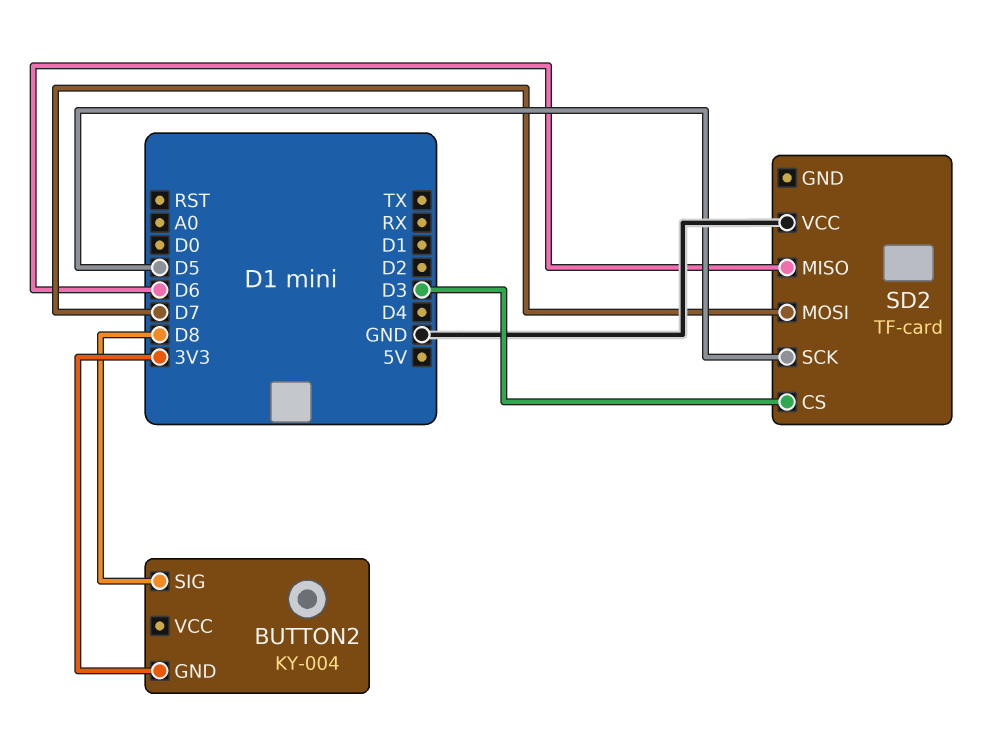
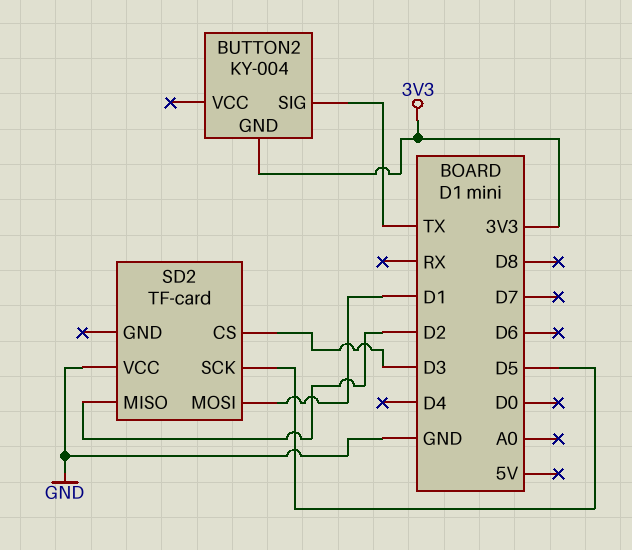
BUTTON2 pin SIG: D8 -> TX
SD2 pin MISO: D6 -> D2
SD2 pin MOSI: D7 -> D1

